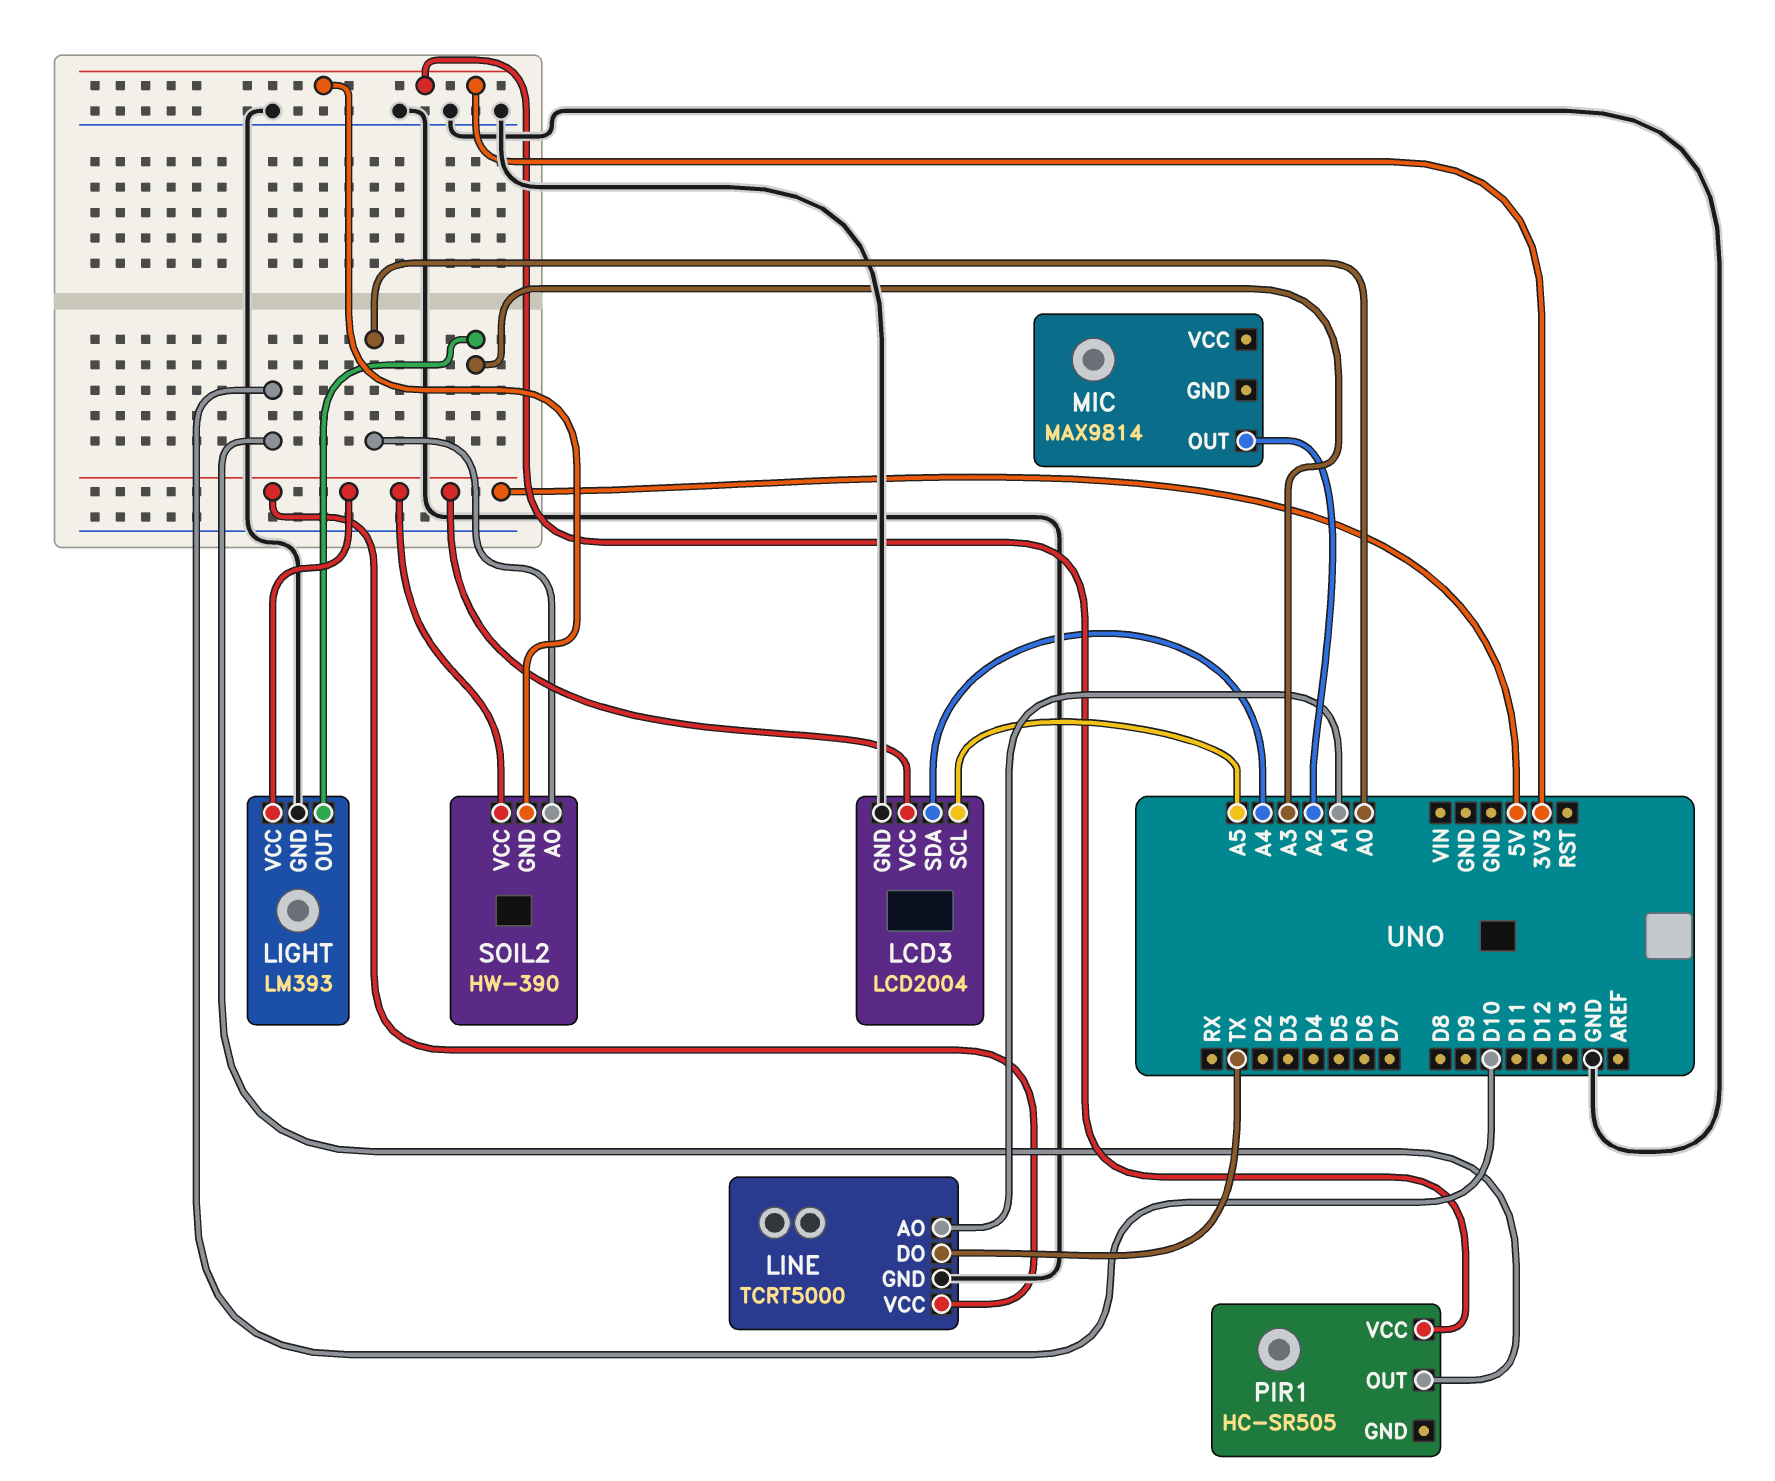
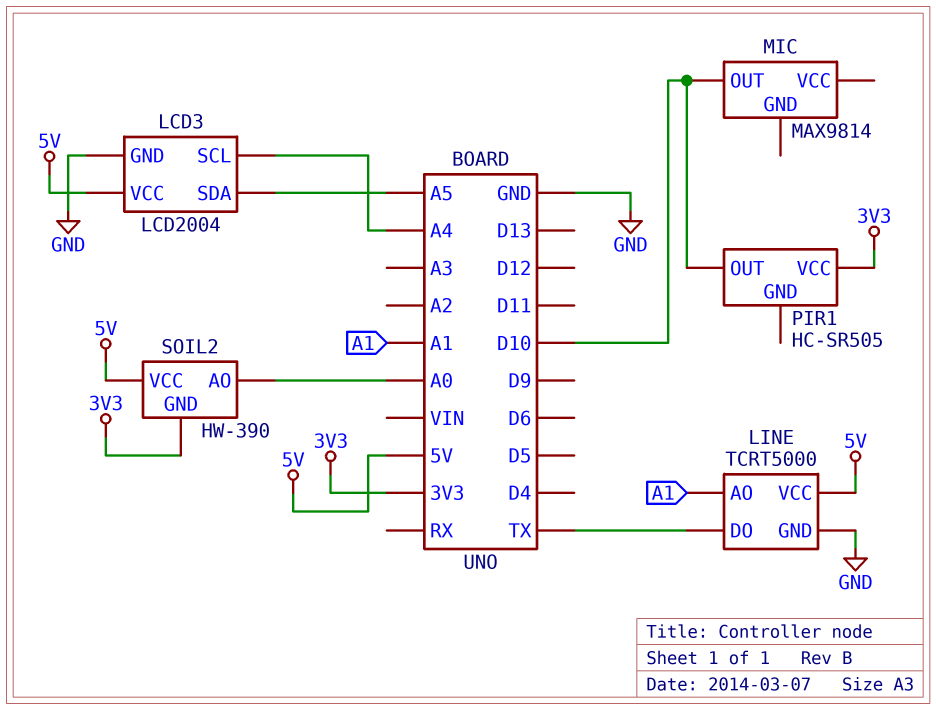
LCD3 pin SCL: A5 -> A4
LCD3 pin SDA: A4 -> A5
LIGHT: LM393 -> none
LIGHT pin GND: GND -> none
LIGHT pin OUT: A3 -> none
LIGHT pin VCC: 5V -> none
MIC pin OUT: A2 -> D10

